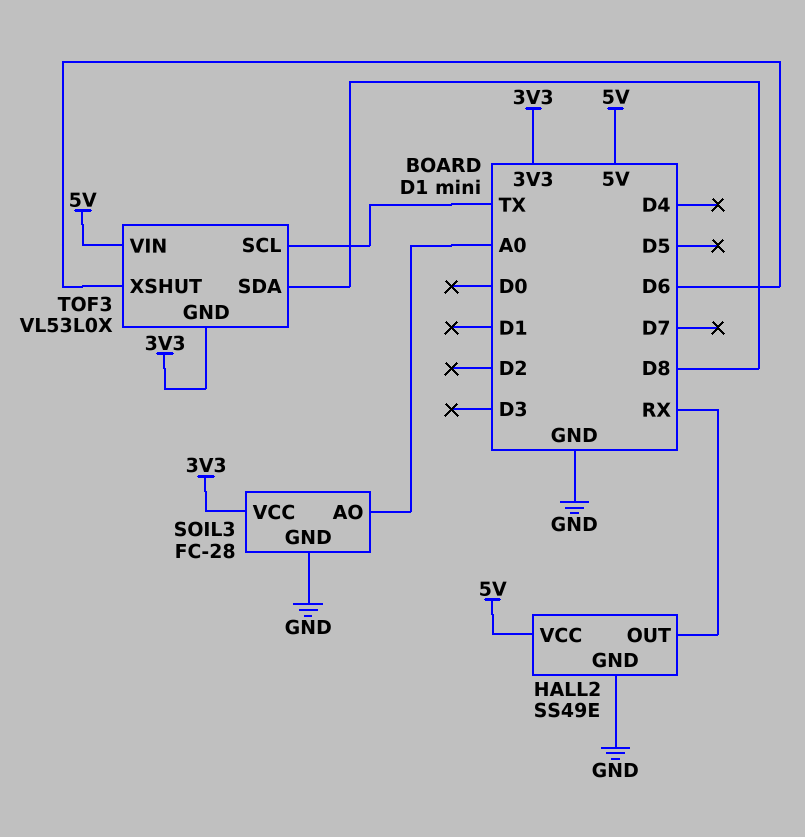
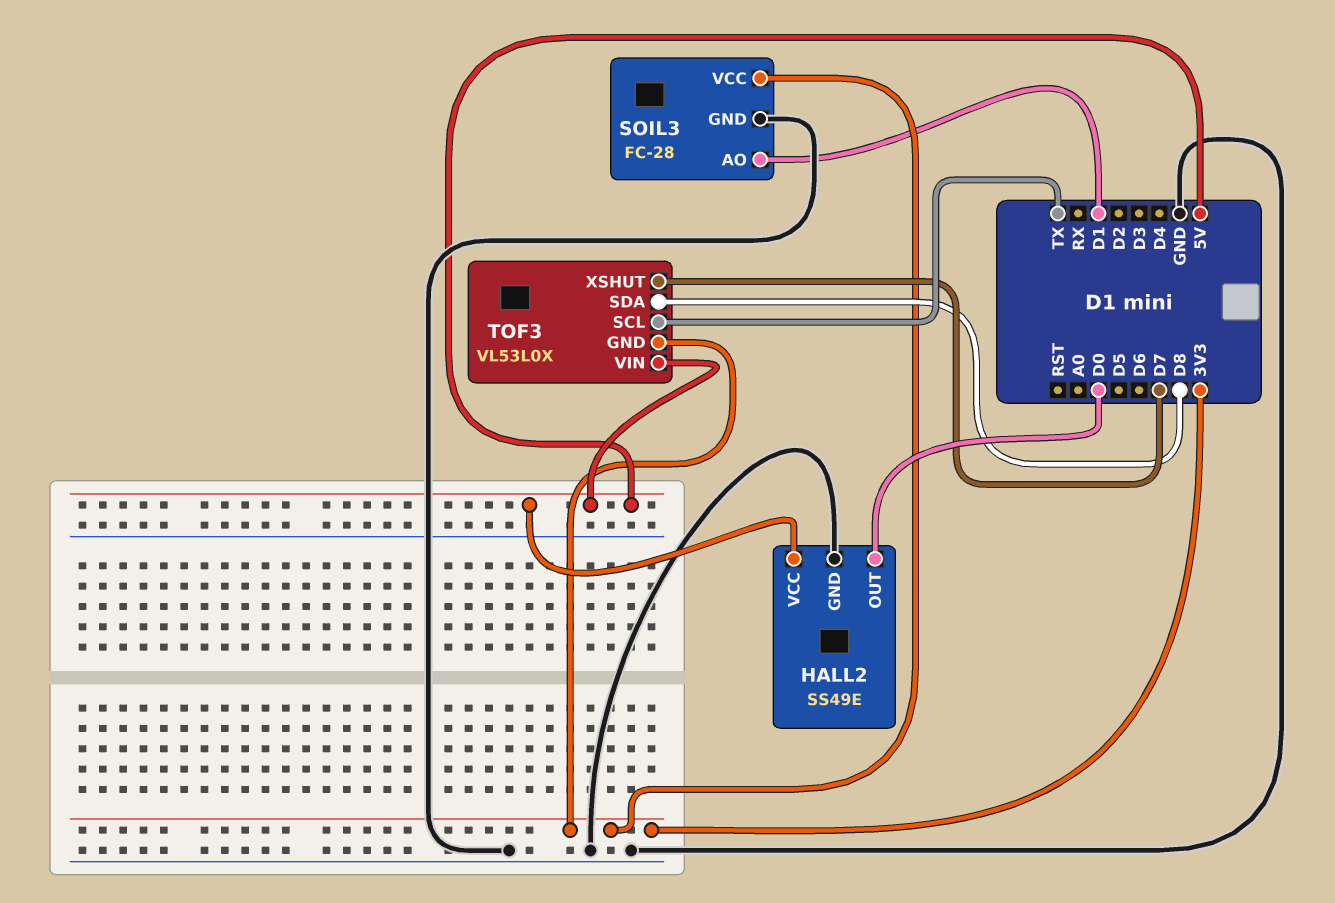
HALL2 pin OUT: RX -> D0
SOIL3 pin AO: A0 -> D1
TOF3 pin XSHUT: D6 -> D7

